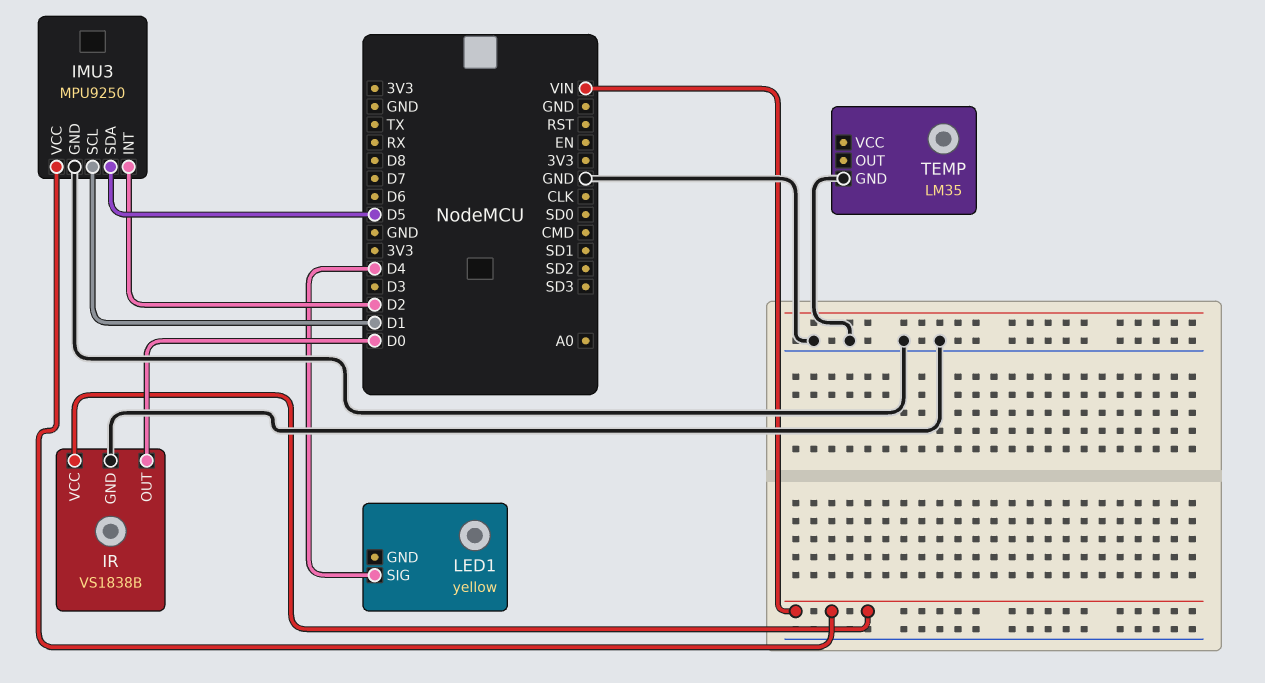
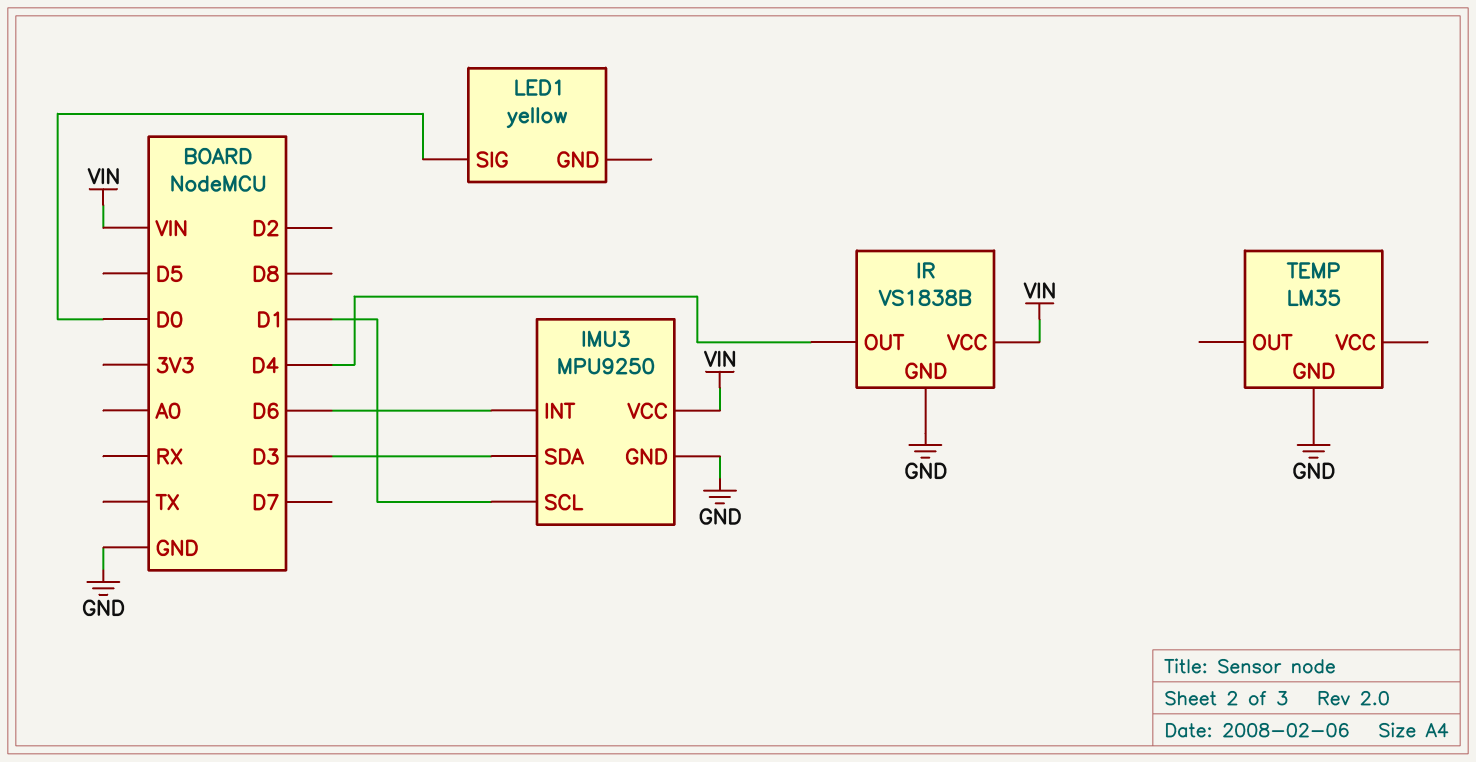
IMU3 pin INT: D2 -> D6
IMU3 pin SDA: D5 -> D3
IR pin OUT: D0 -> D4
LED1 pin SIG: D4 -> D0

